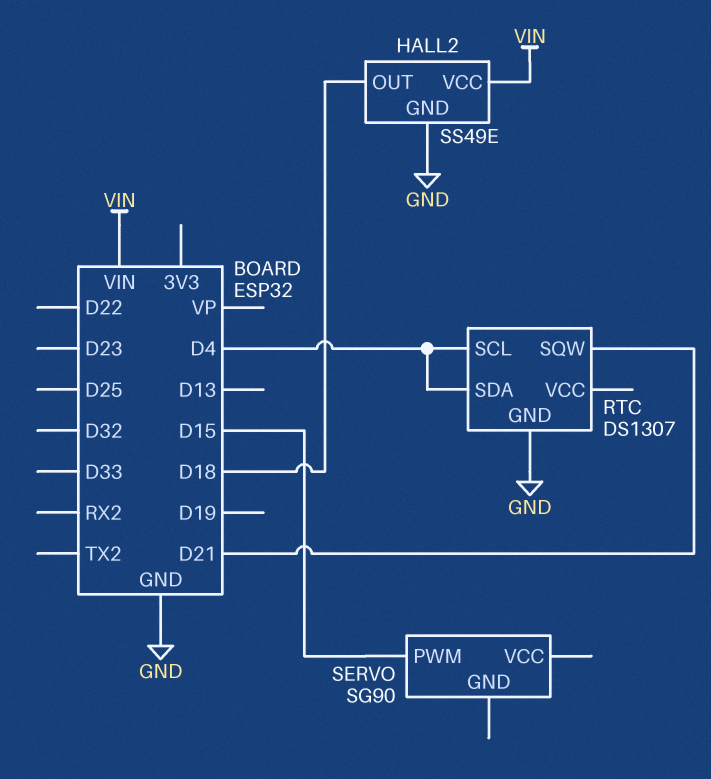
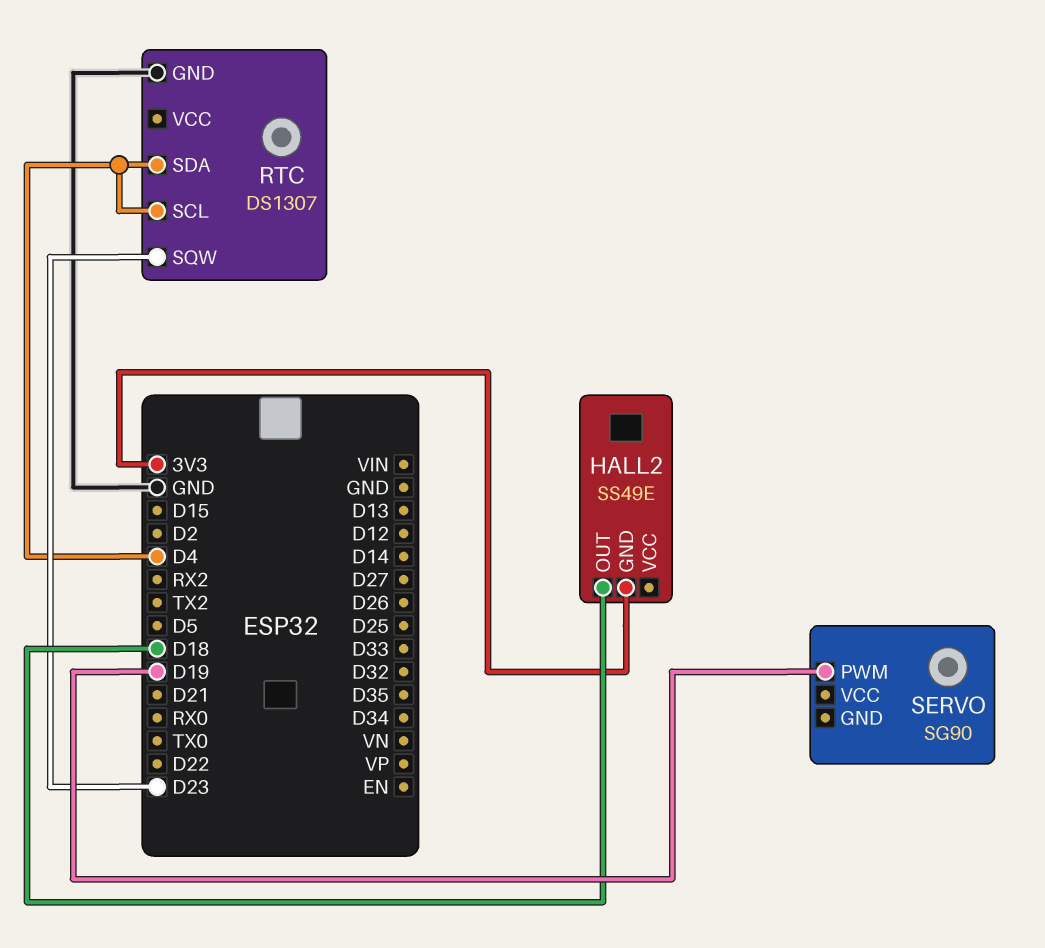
HALL2 pin GND: GND -> 3V3
HALL2 pin VCC: VIN -> none
RTC pin SQW: D21 -> D23
SERVO pin PWM: D15 -> D19

